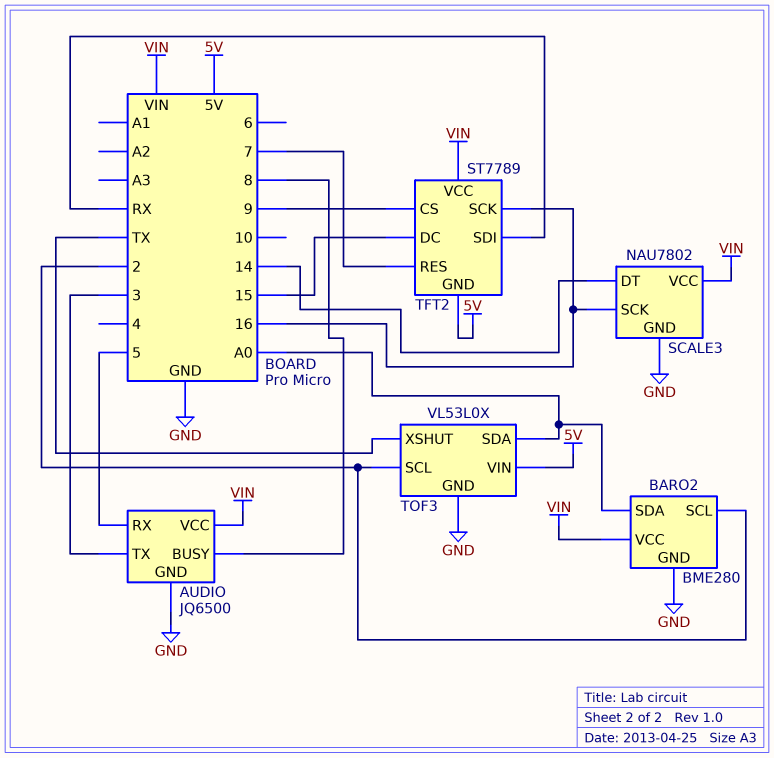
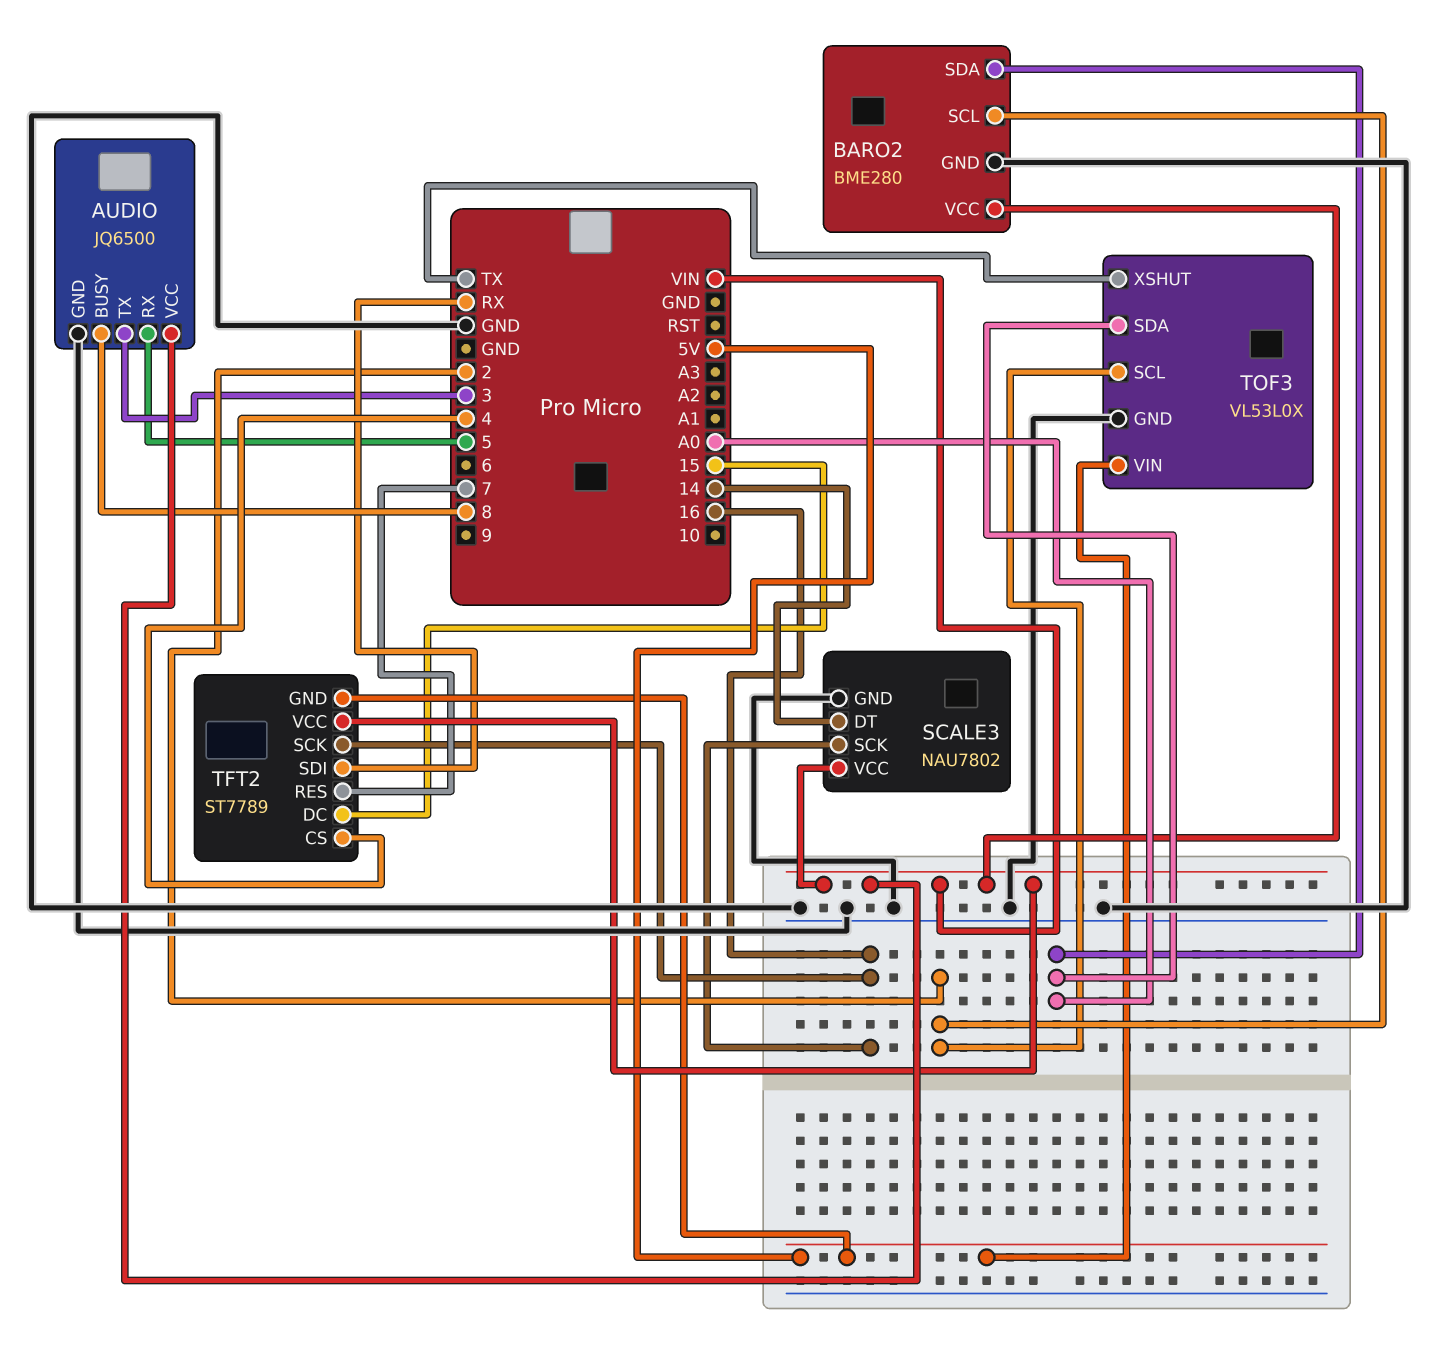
TFT2 pin CS: 9 -> 4

